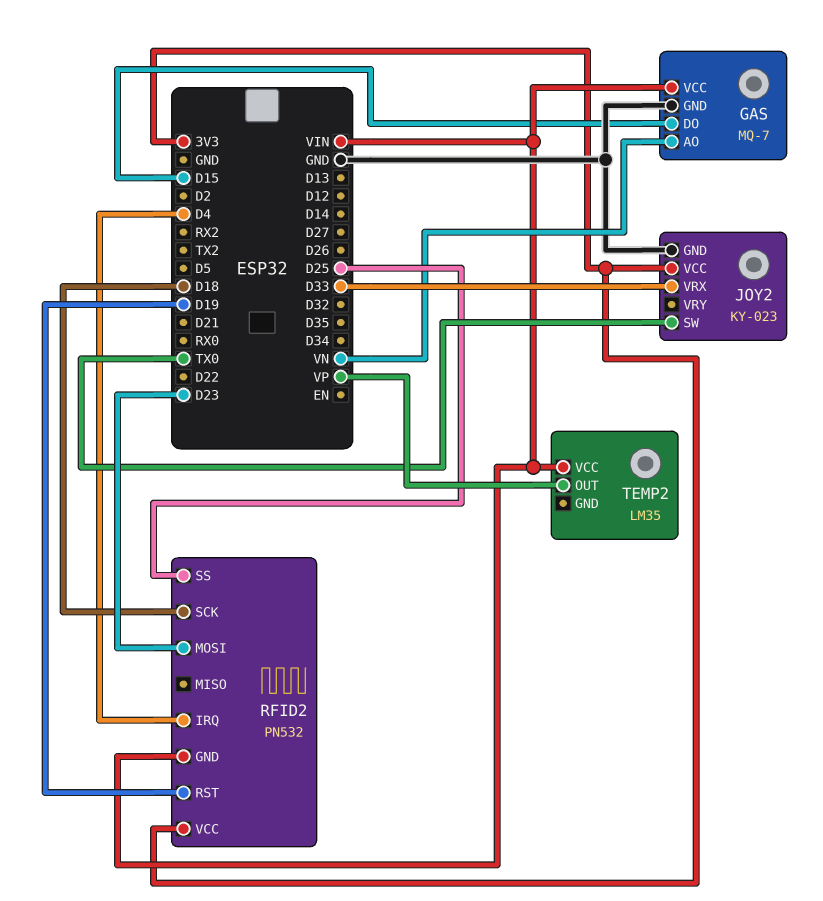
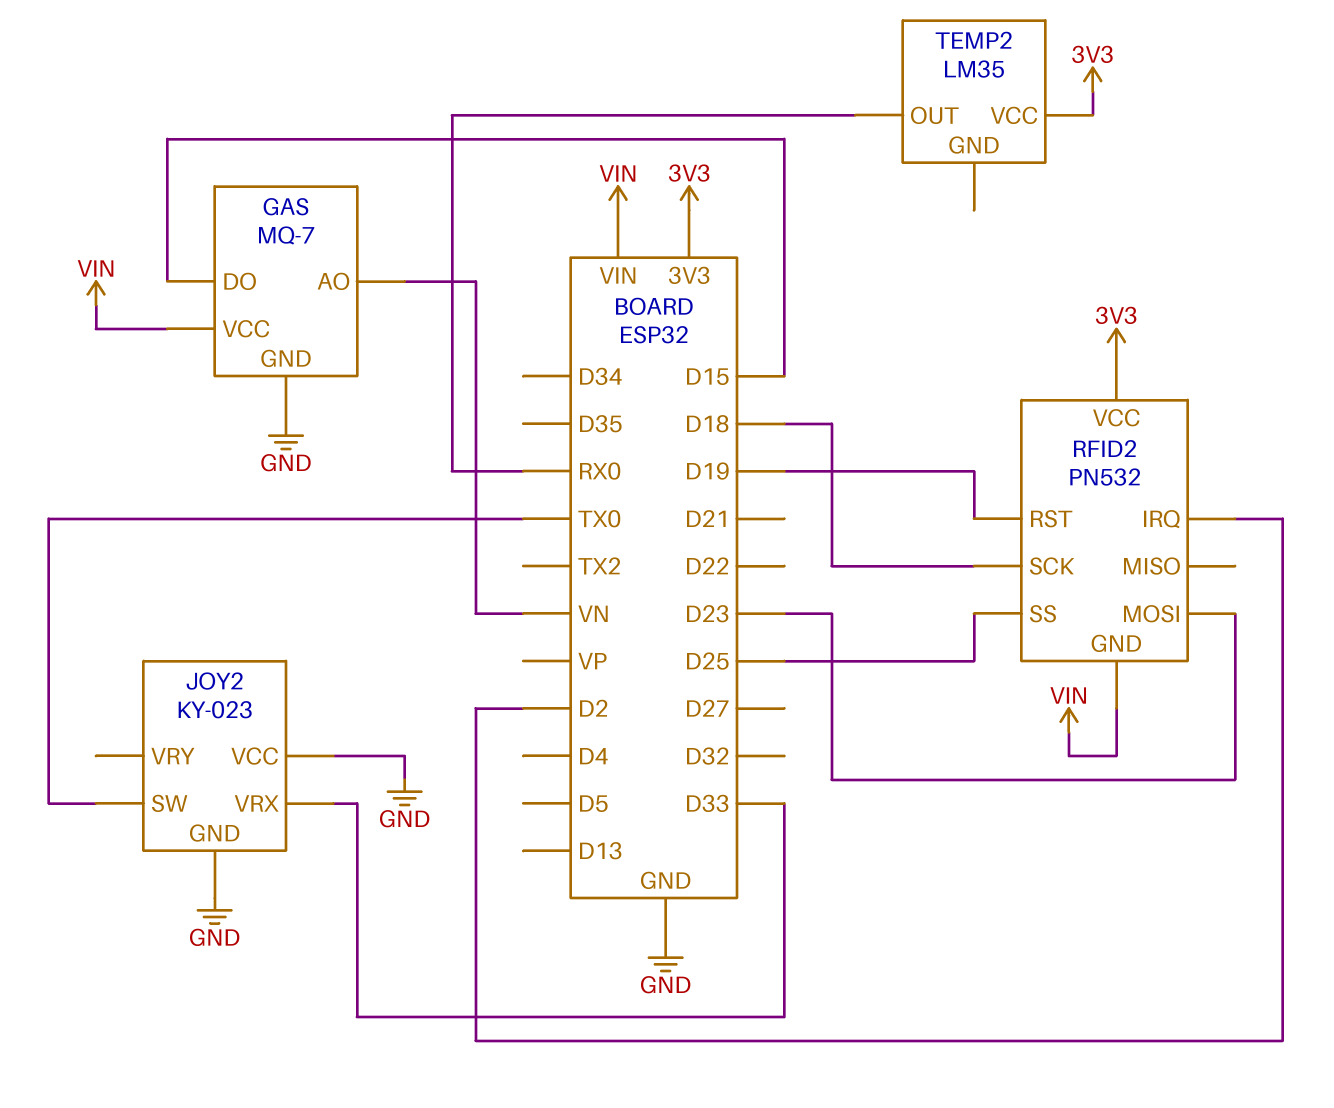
JOY2 pin VCC: 3V3 -> GND
RFID2 pin IRQ: D4 -> D2
TEMP2 pin OUT: VP -> RX0
TEMP2 pin VCC: VIN -> 3V3

